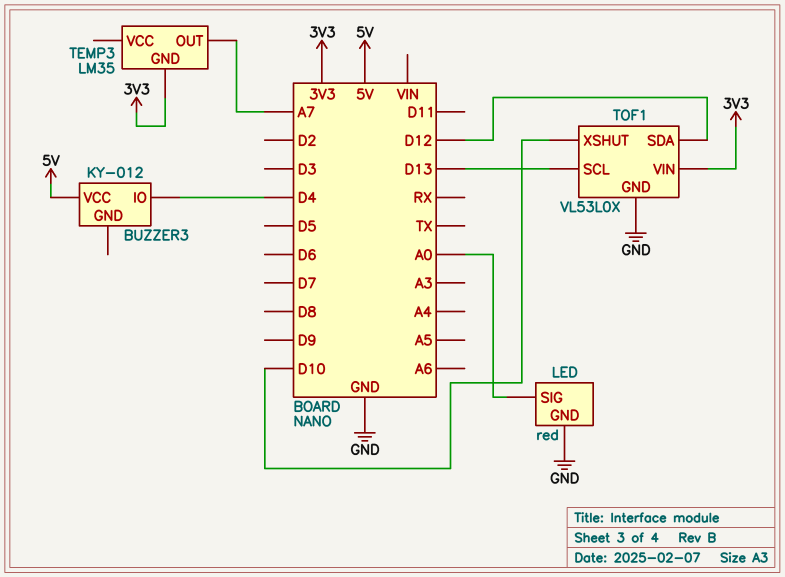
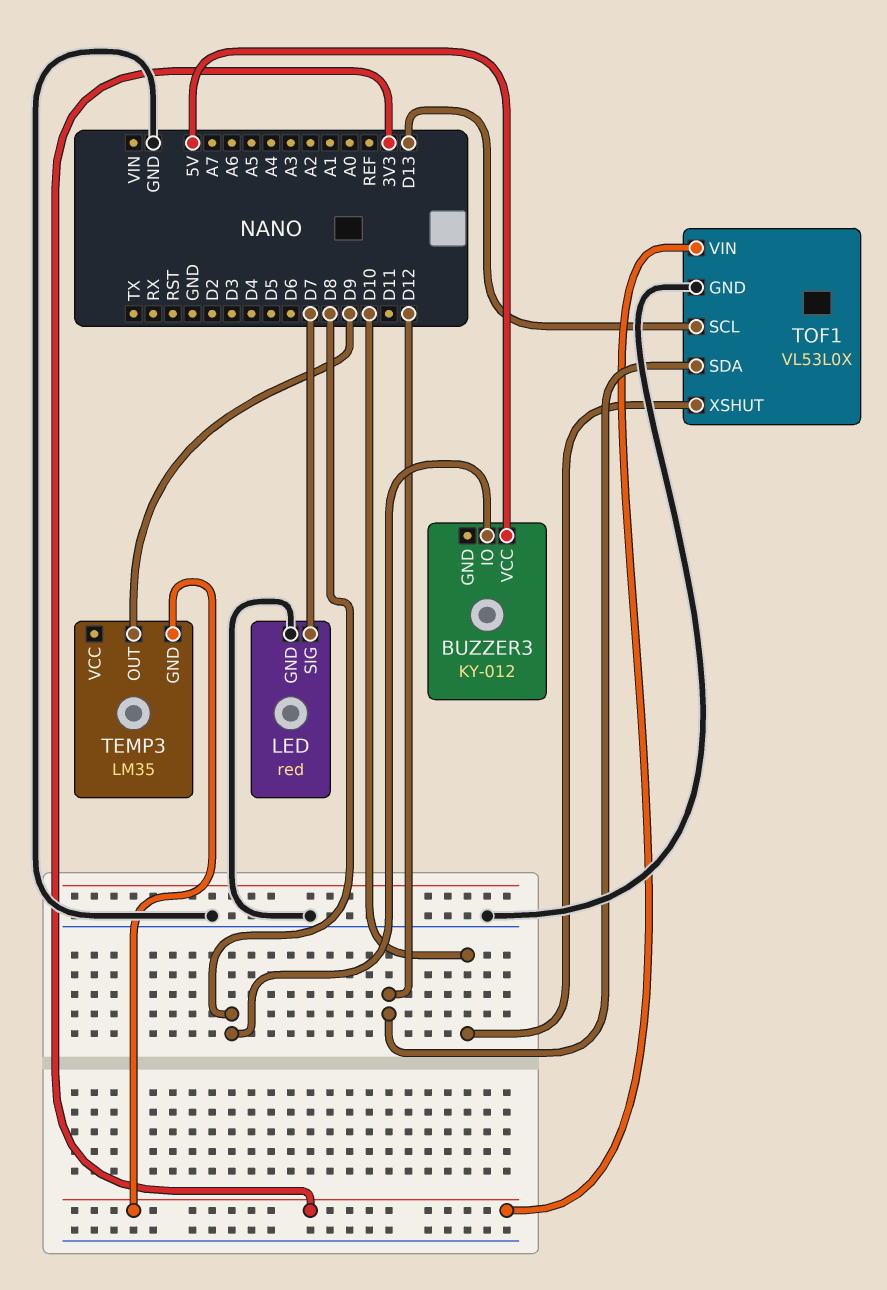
BUZZER3 pin IO: D4 -> D8
LED pin SIG: A0 -> D7
TEMP3 pin OUT: A7 -> D9

